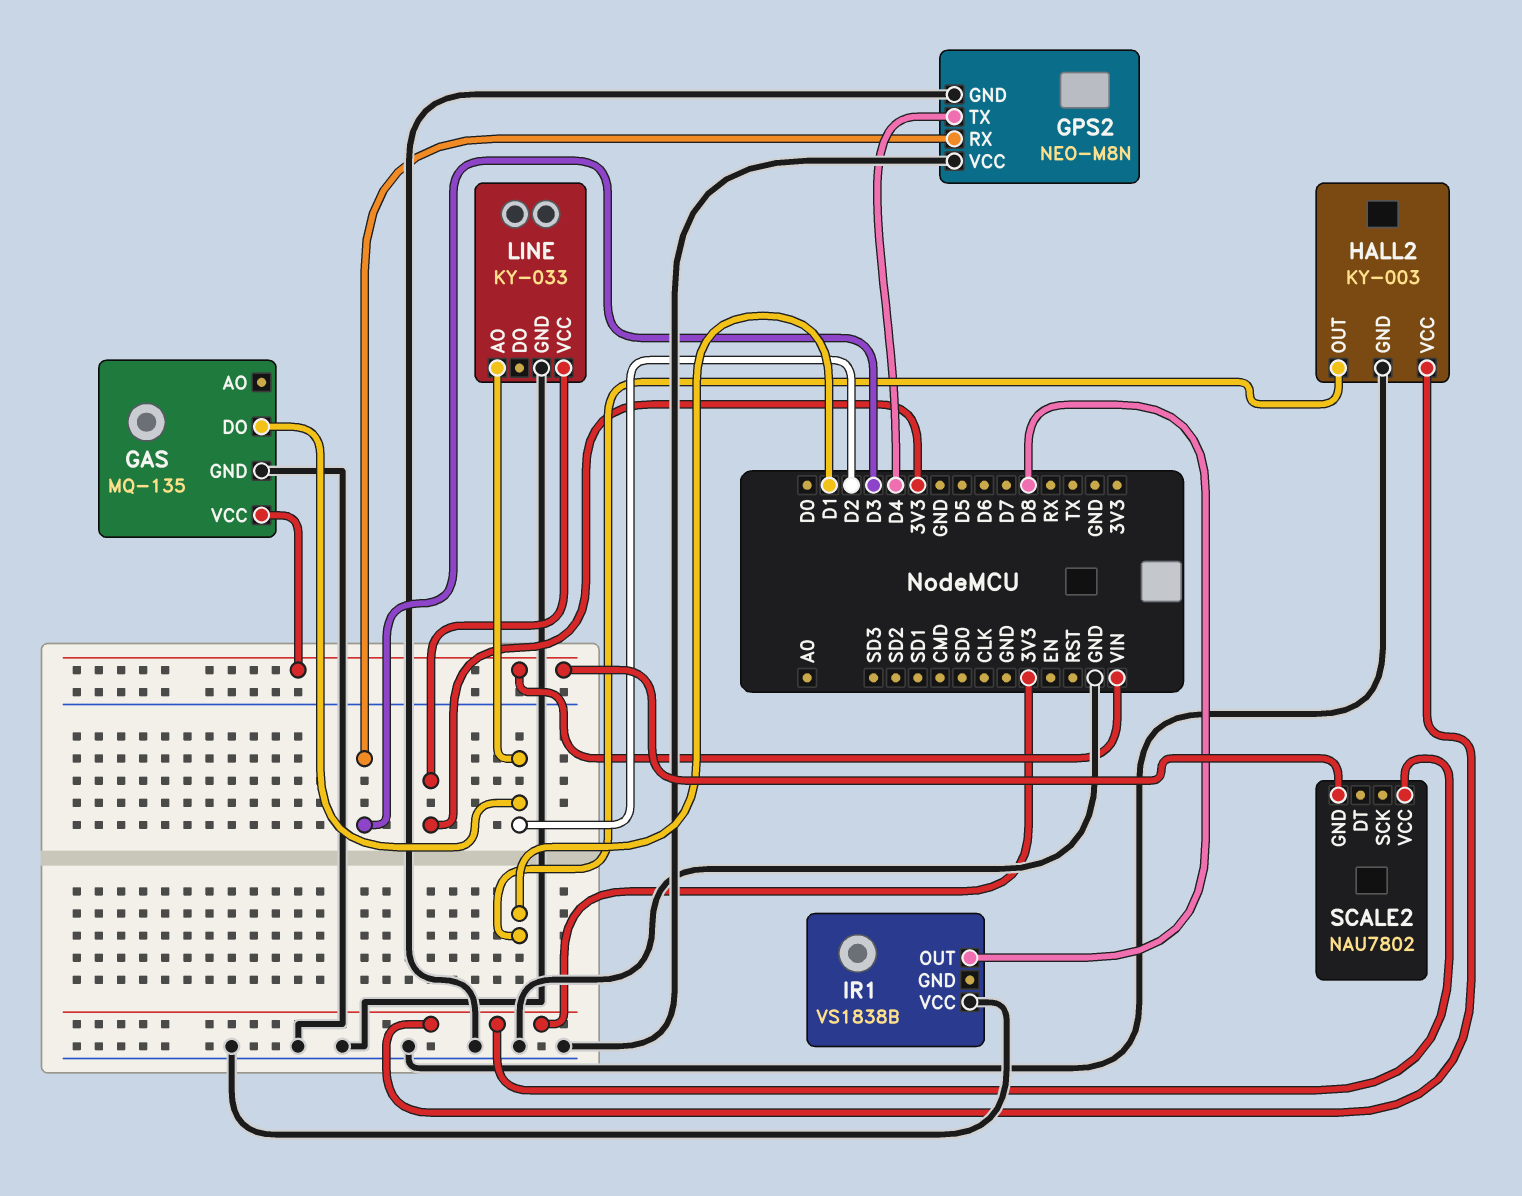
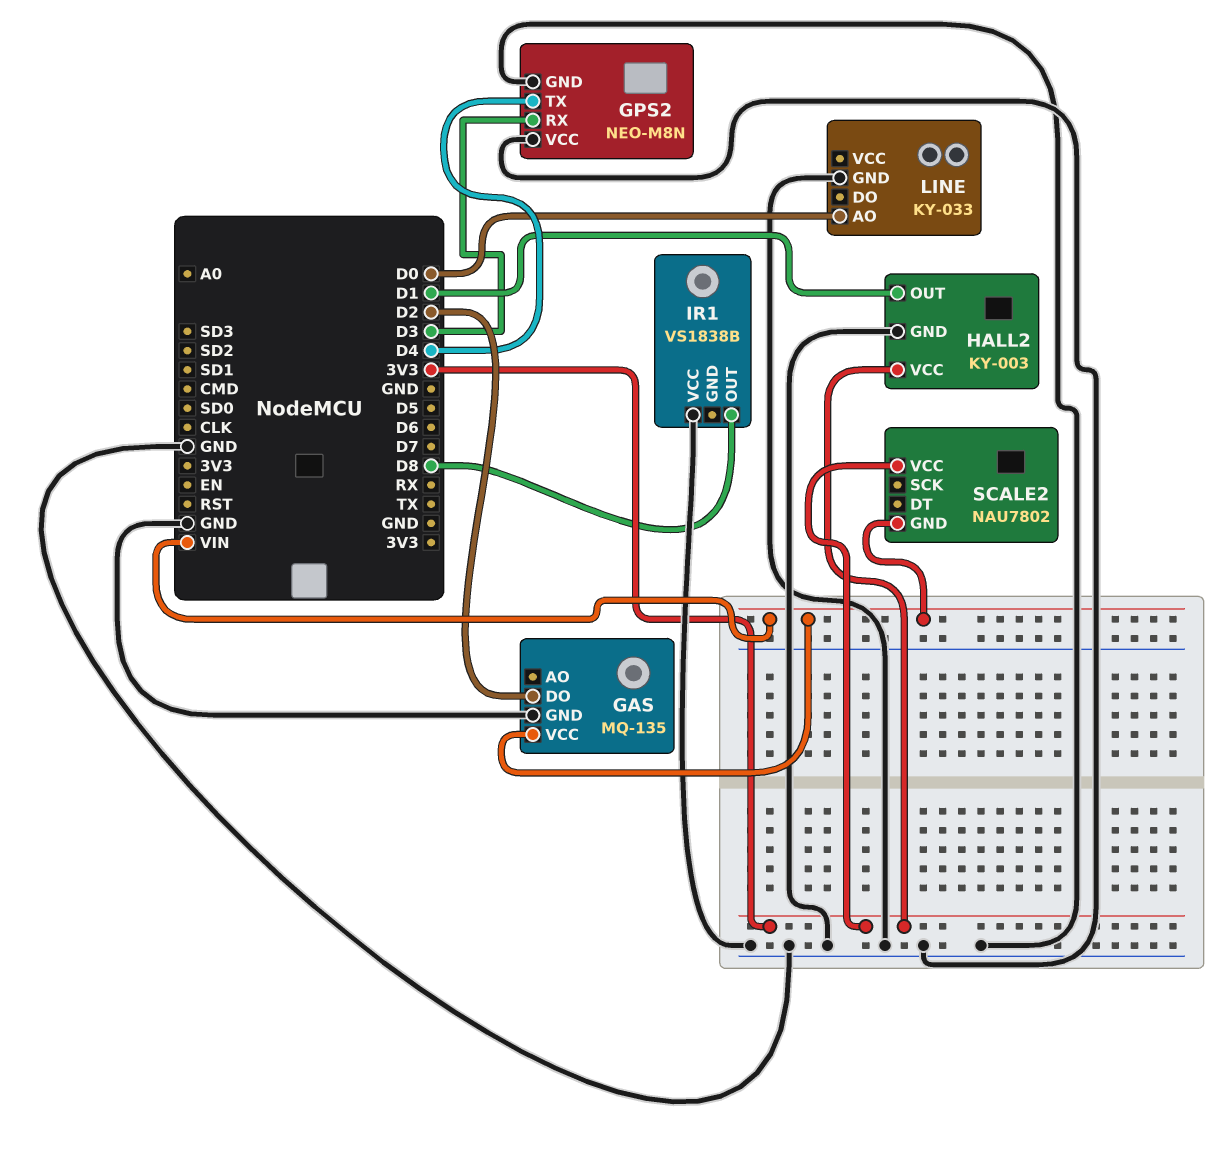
LINE pin AO: D2 -> D0
LINE pin VCC: 3V3 -> none

